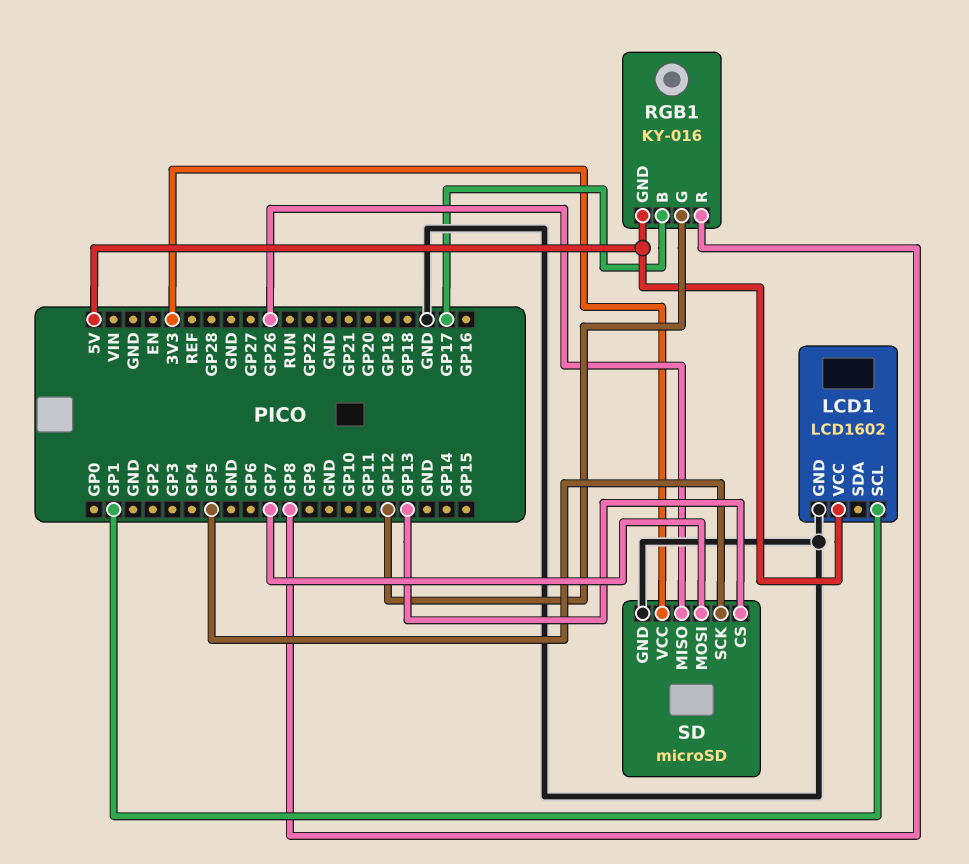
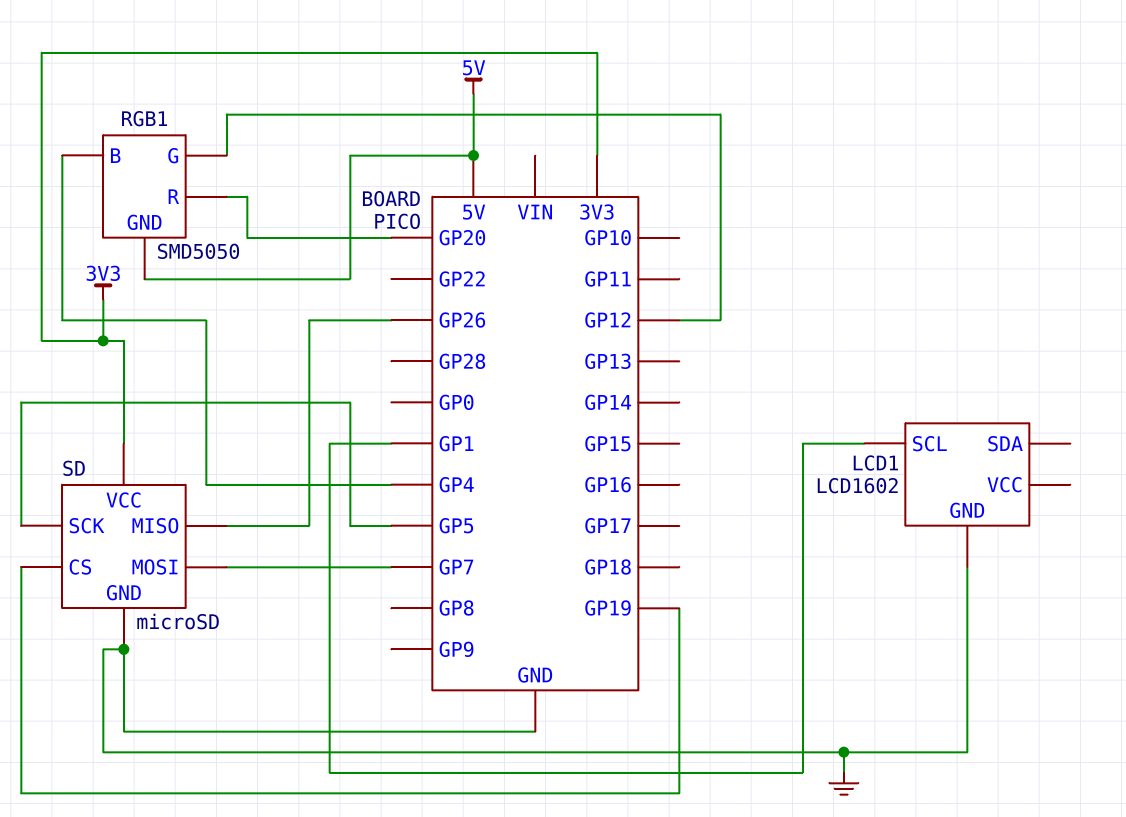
LCD1 pin VCC: 5V -> none
RGB1: KY-016 -> SMD5050
RGB1 pin B: GP17 -> GP4
RGB1 pin R: GP8 -> GP20
SD pin CS: GP13 -> GP19

